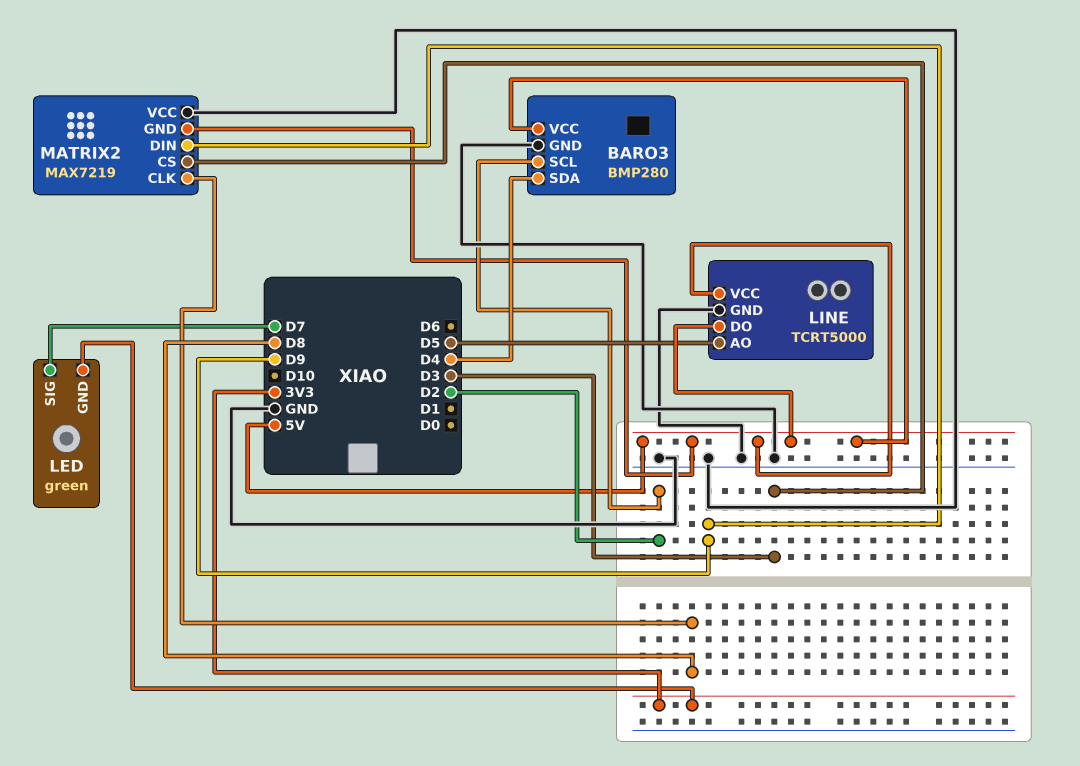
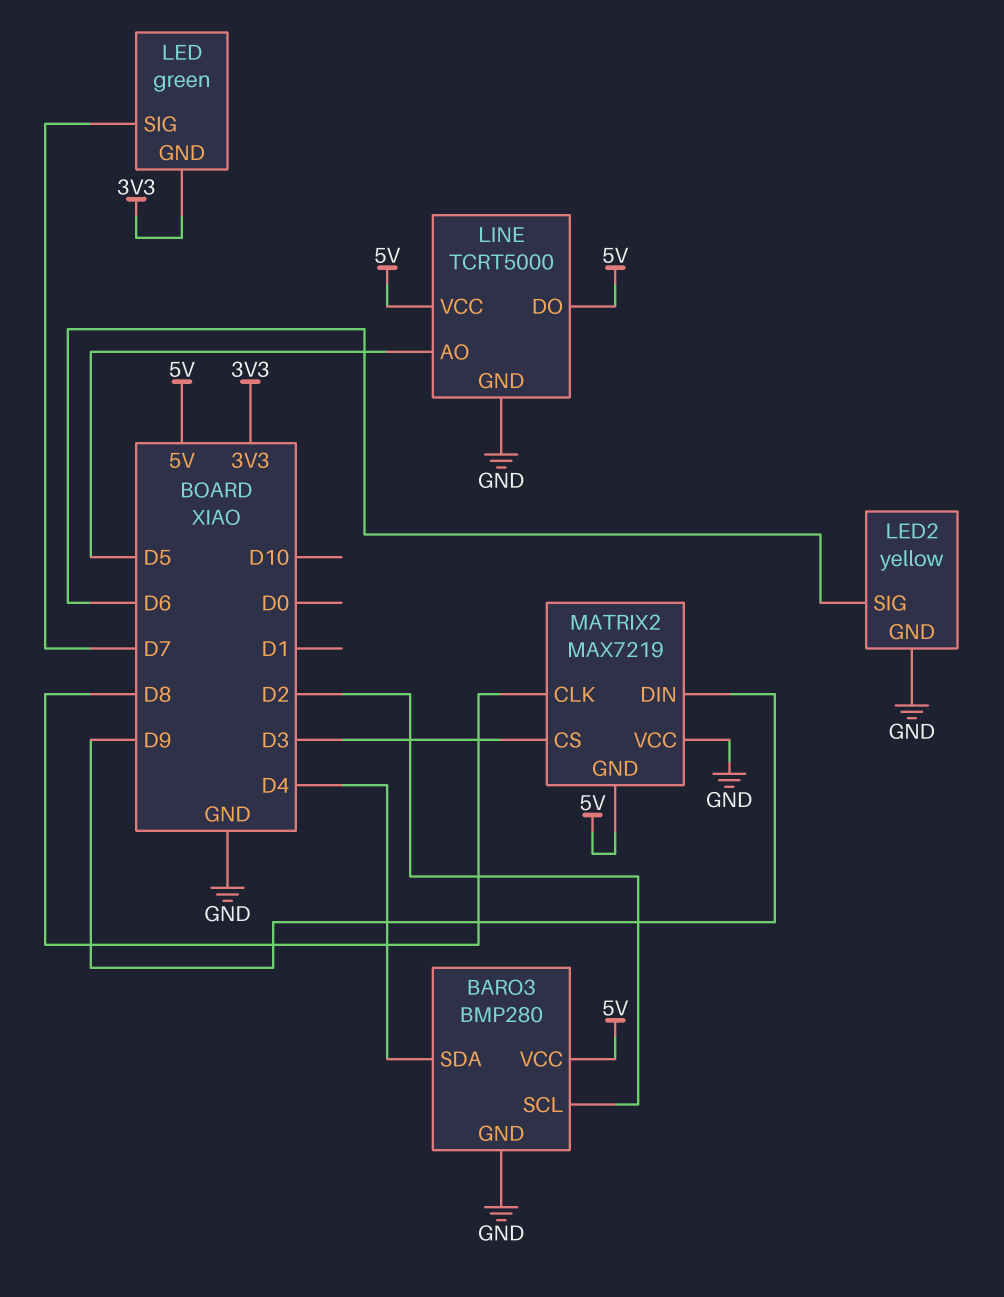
LED2: none -> yellow
LED2 pin GND: none -> GND
LED2 pin SIG: none -> D6

